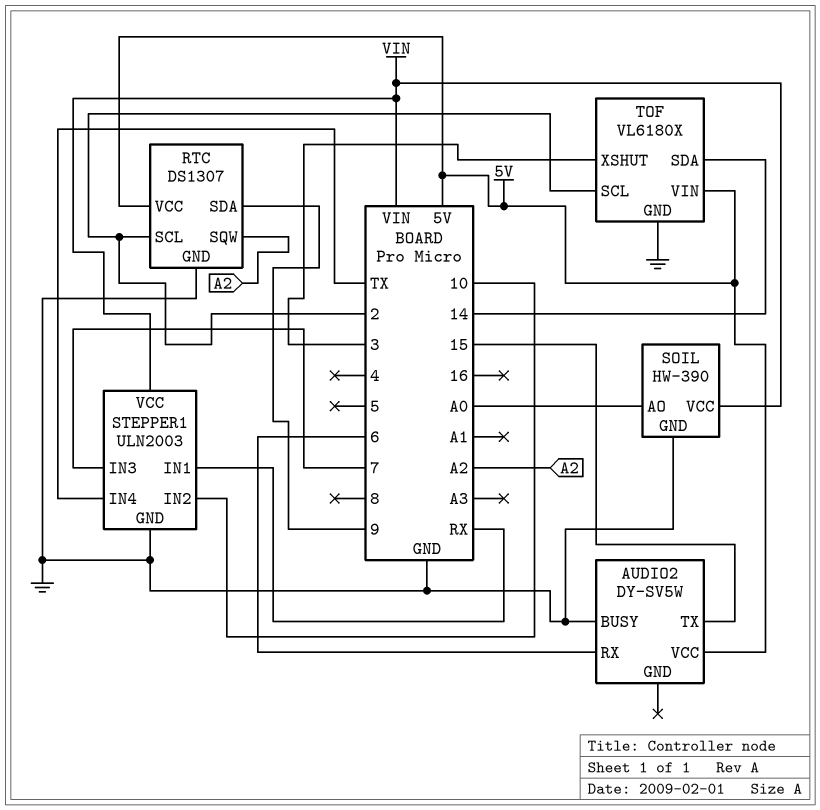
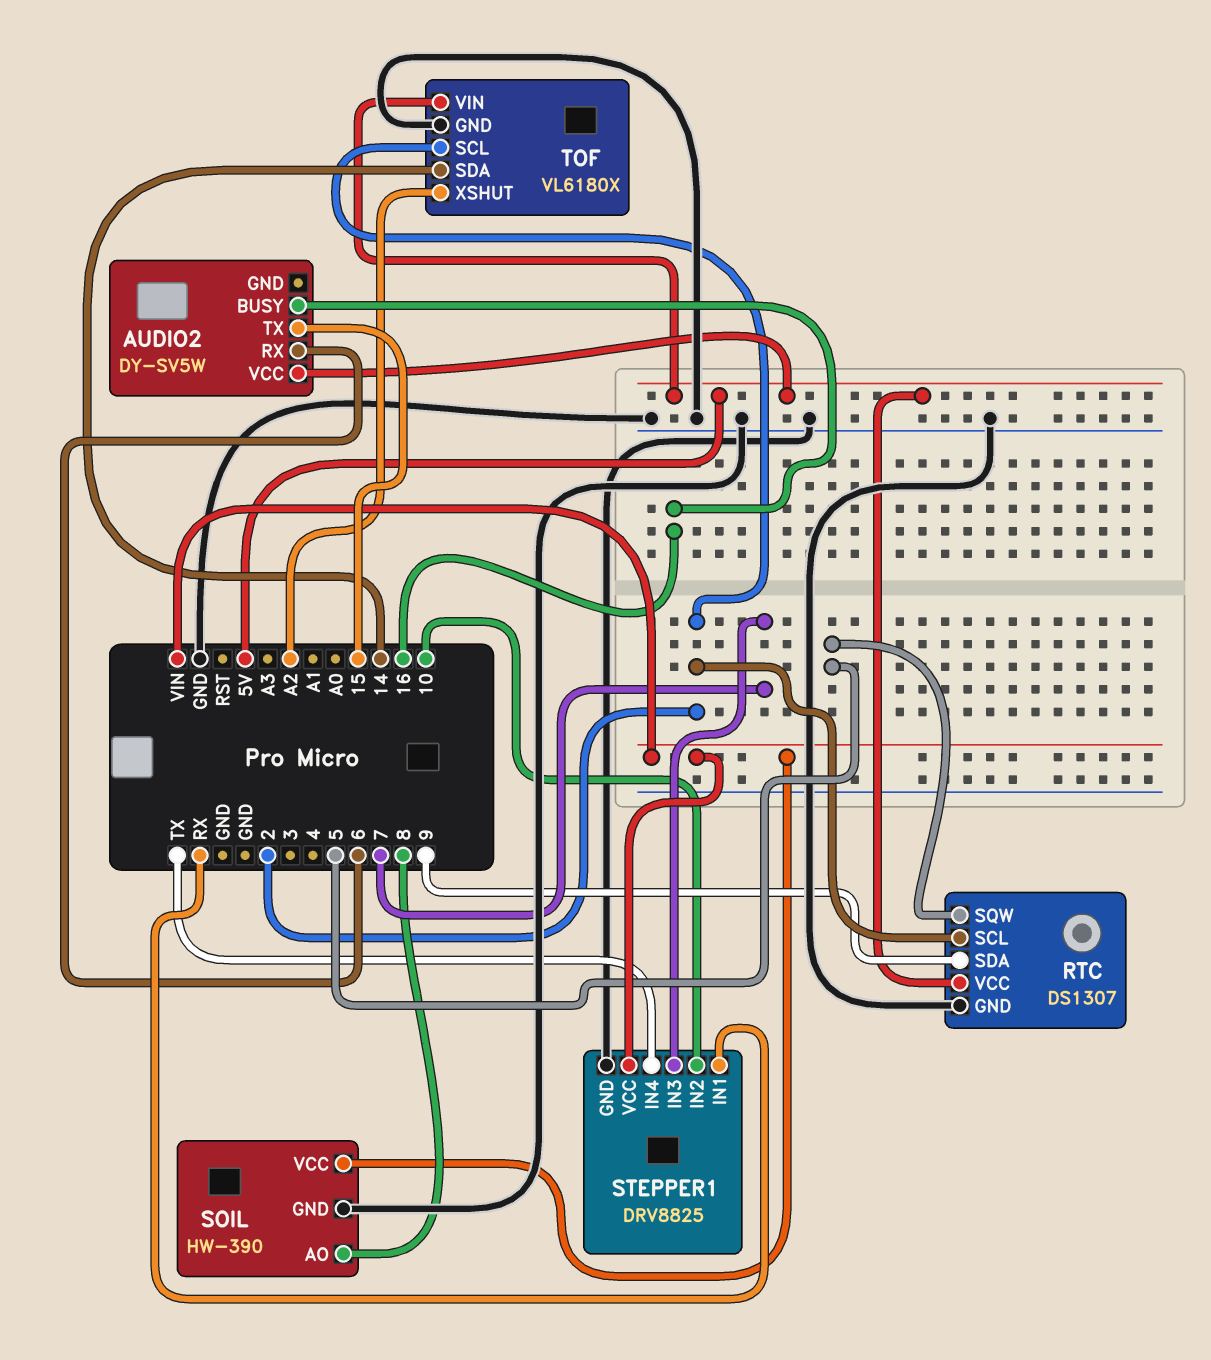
AUDIO2 pin BUSY: GND -> 16
RTC pin SQW: A2 -> 5
SOIL pin AO: A0 -> 8
STEPPER1: ULN2003 -> DRV8825
TOF pin XSHUT: 3 -> A2

